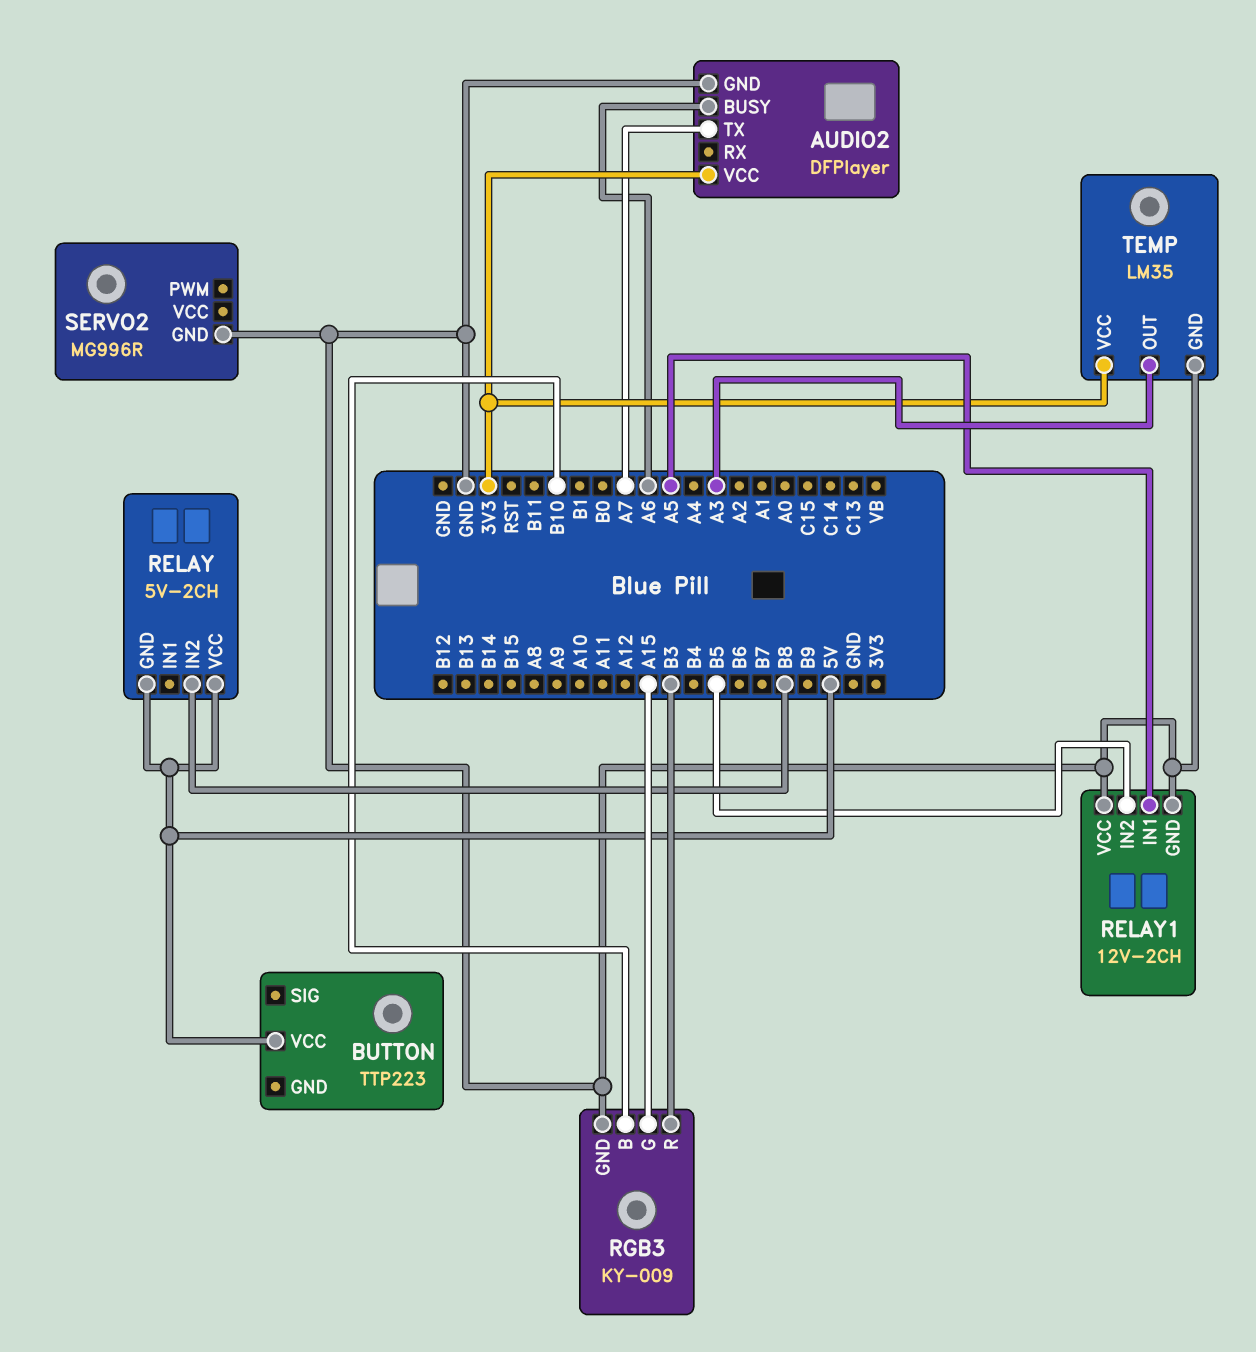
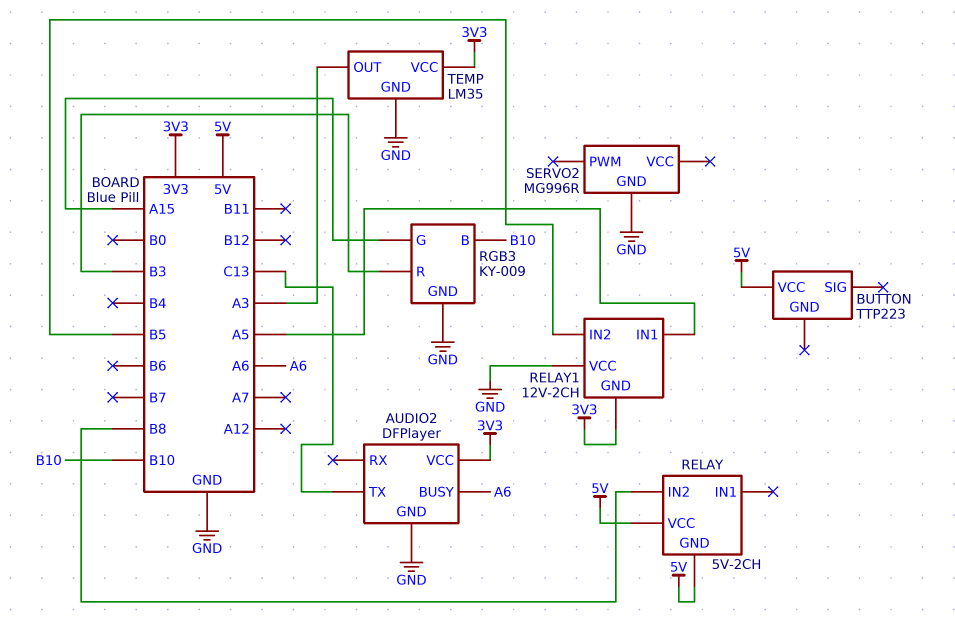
AUDIO2 pin TX: A7 -> C13
RELAY1 pin GND: GND -> 3V3

